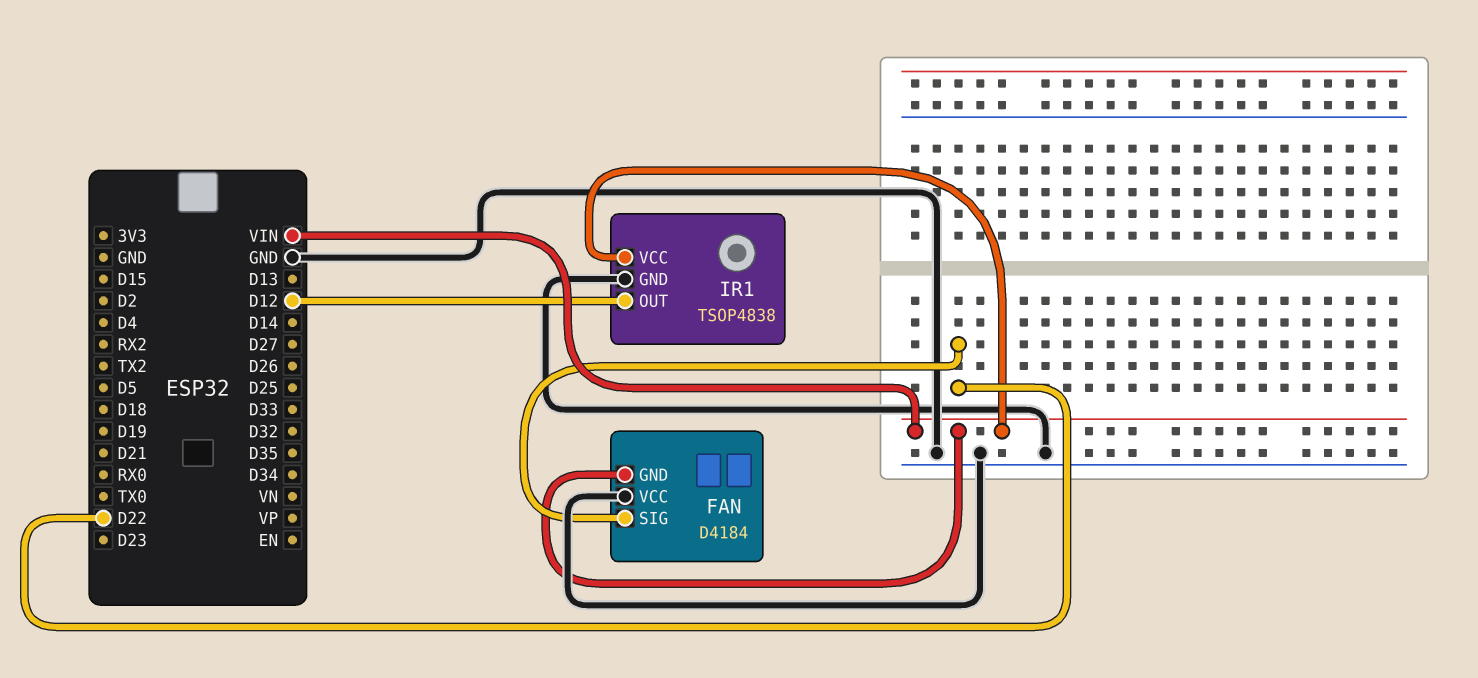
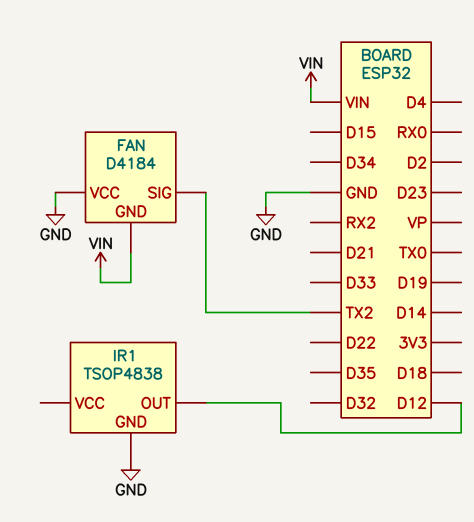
FAN pin SIG: D22 -> TX2
IR1 pin VCC: VIN -> none

